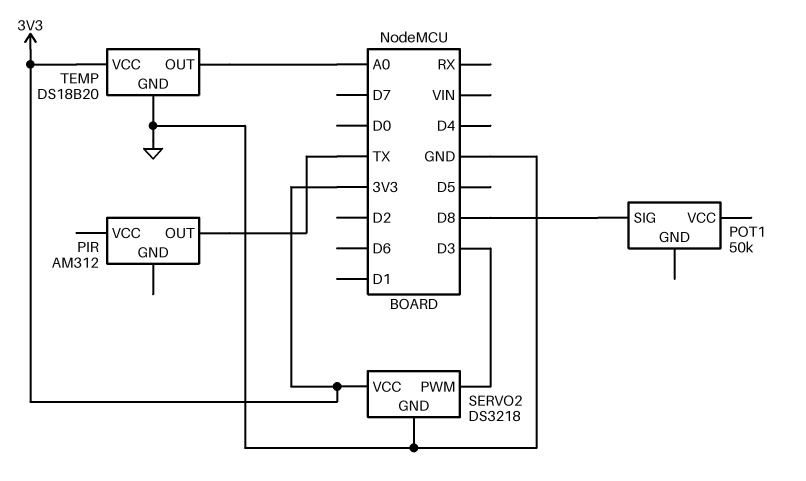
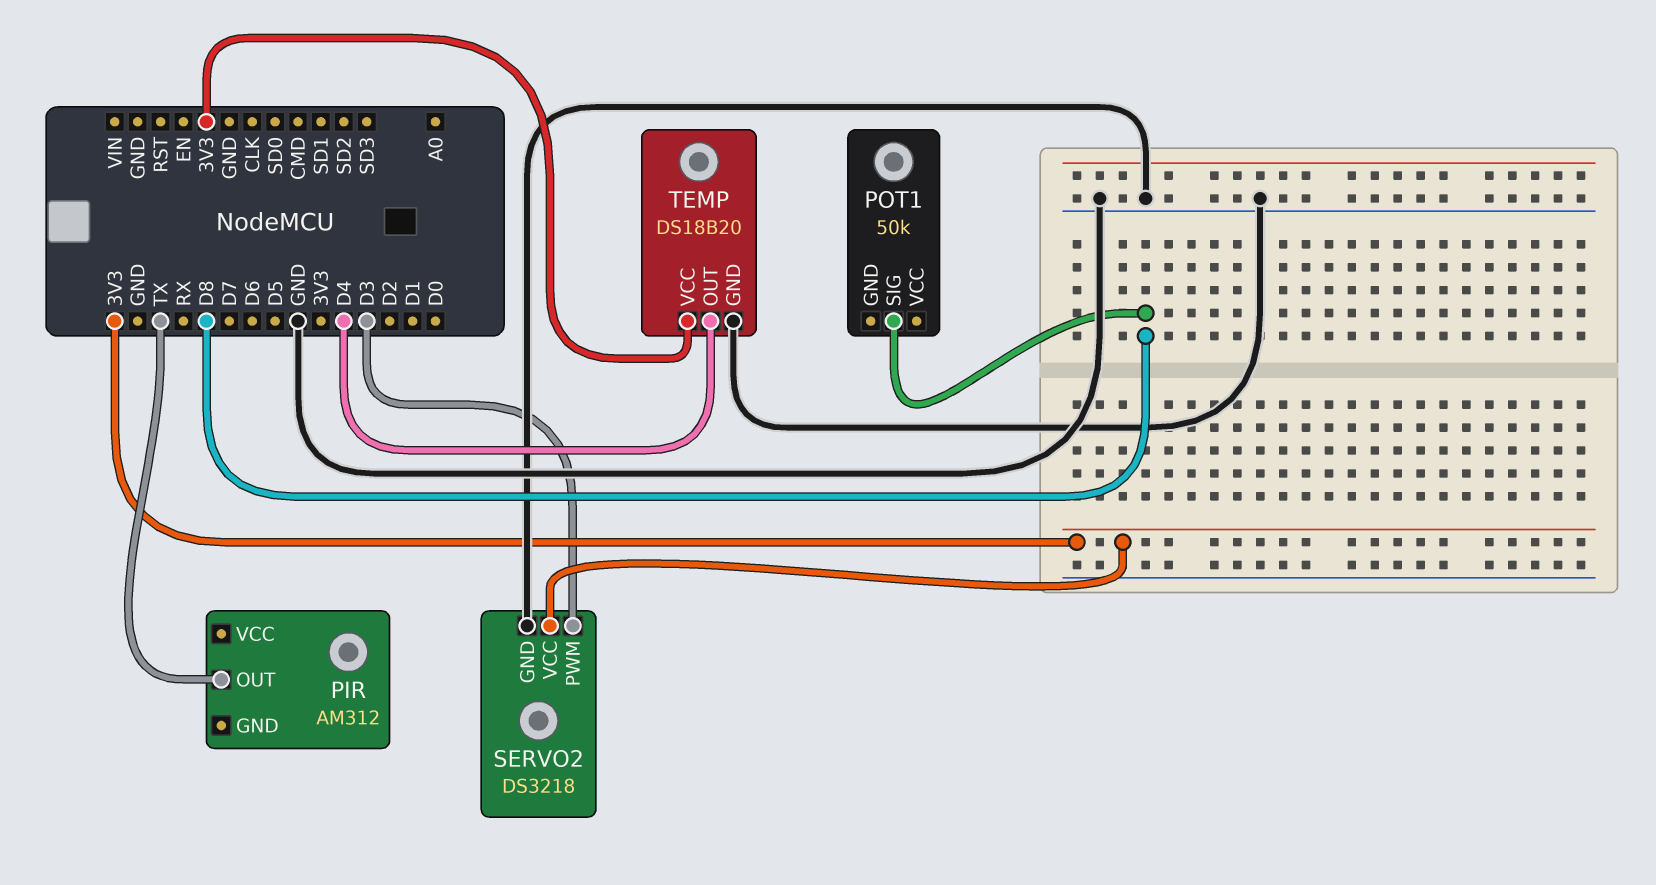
TEMP pin OUT: A0 -> D4

